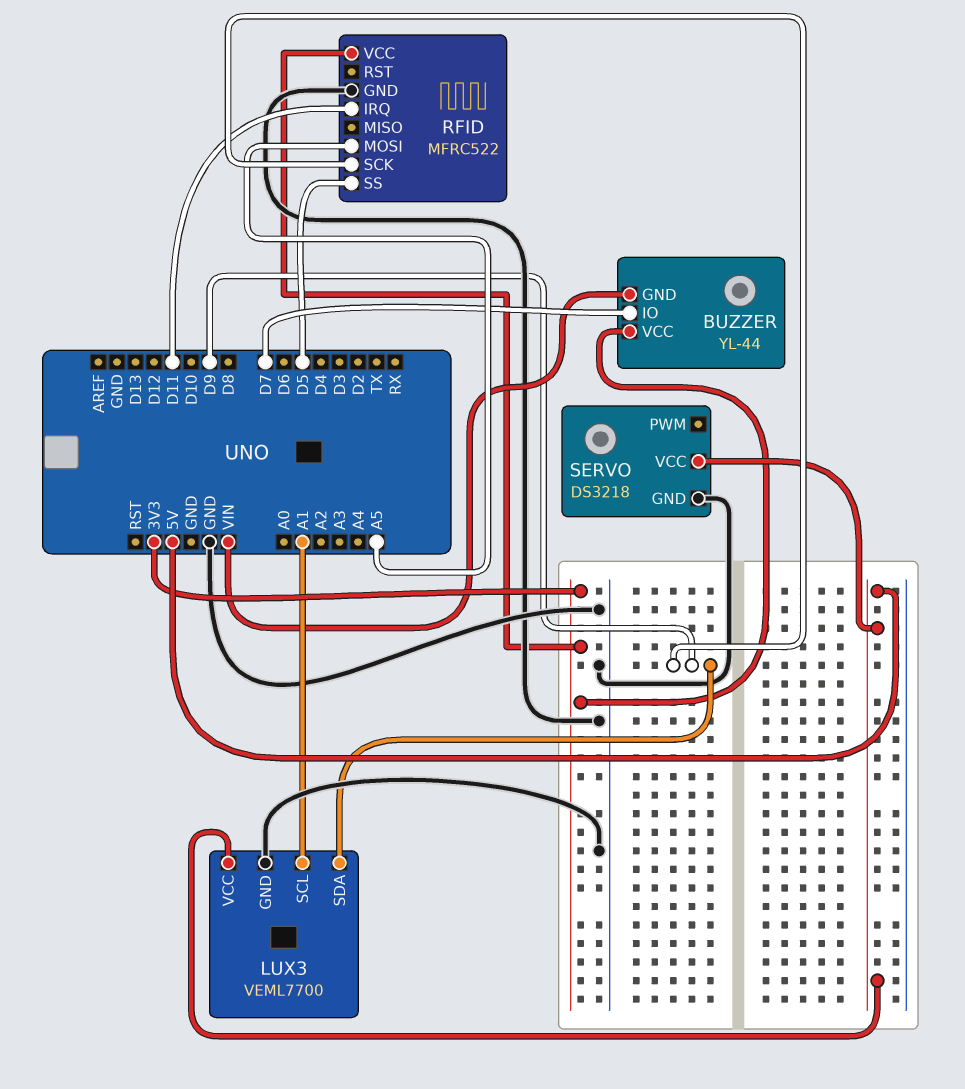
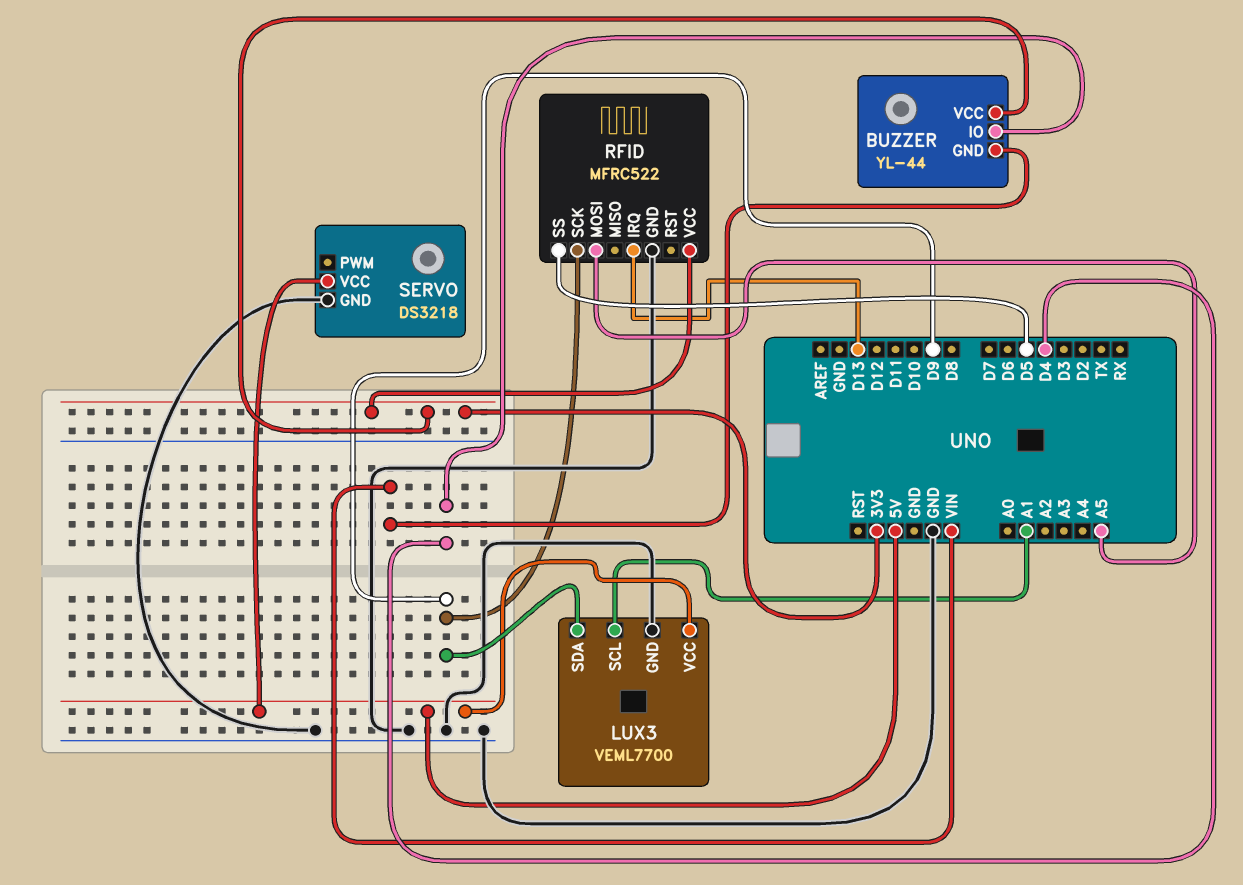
BUZZER pin IO: D7 -> D4
RFID pin IRQ: D11 -> D13

